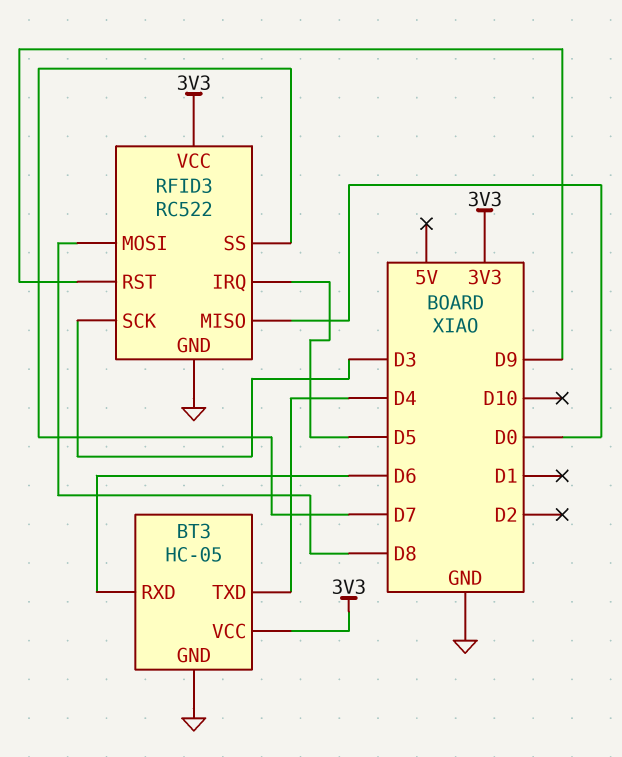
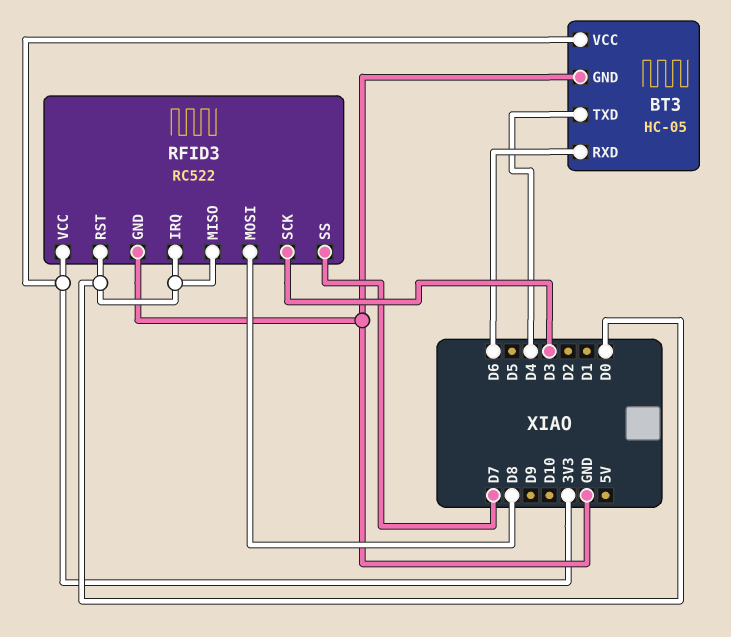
RFID3 pin IRQ: D5 -> D0
RFID3 pin RST: D9 -> D0

